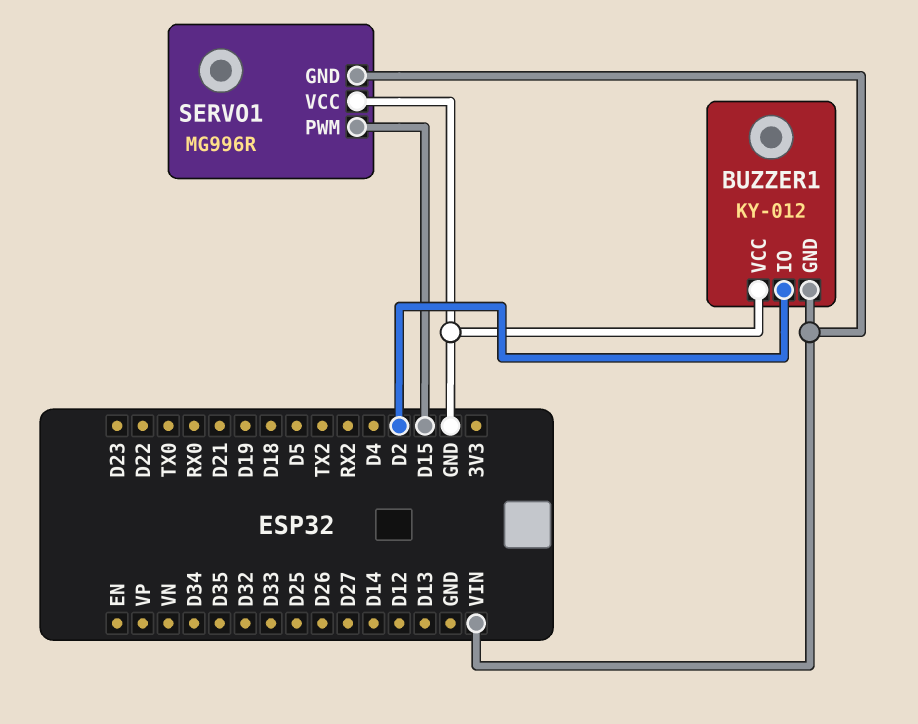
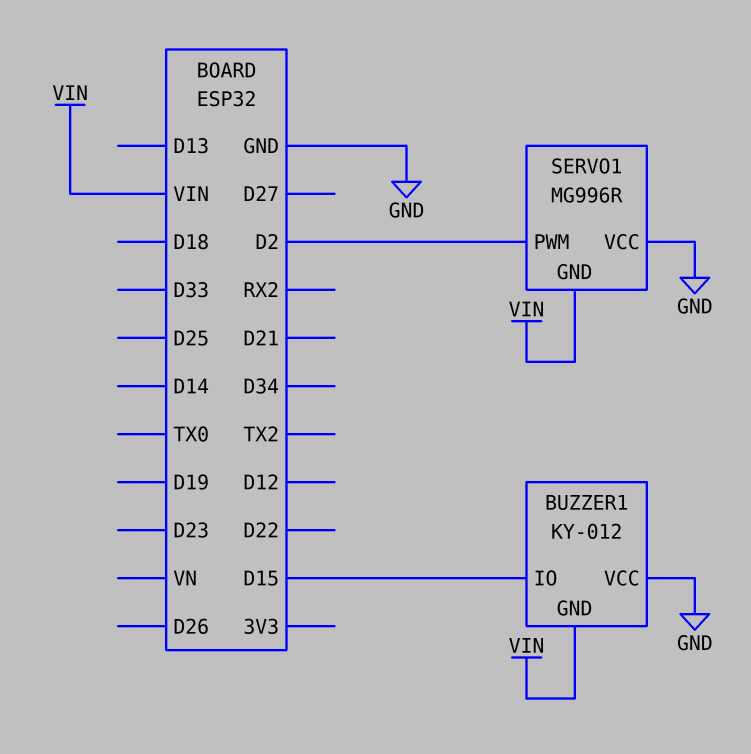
BUZZER1 pin IO: D2 -> D15
SERVO1 pin PWM: D15 -> D2

